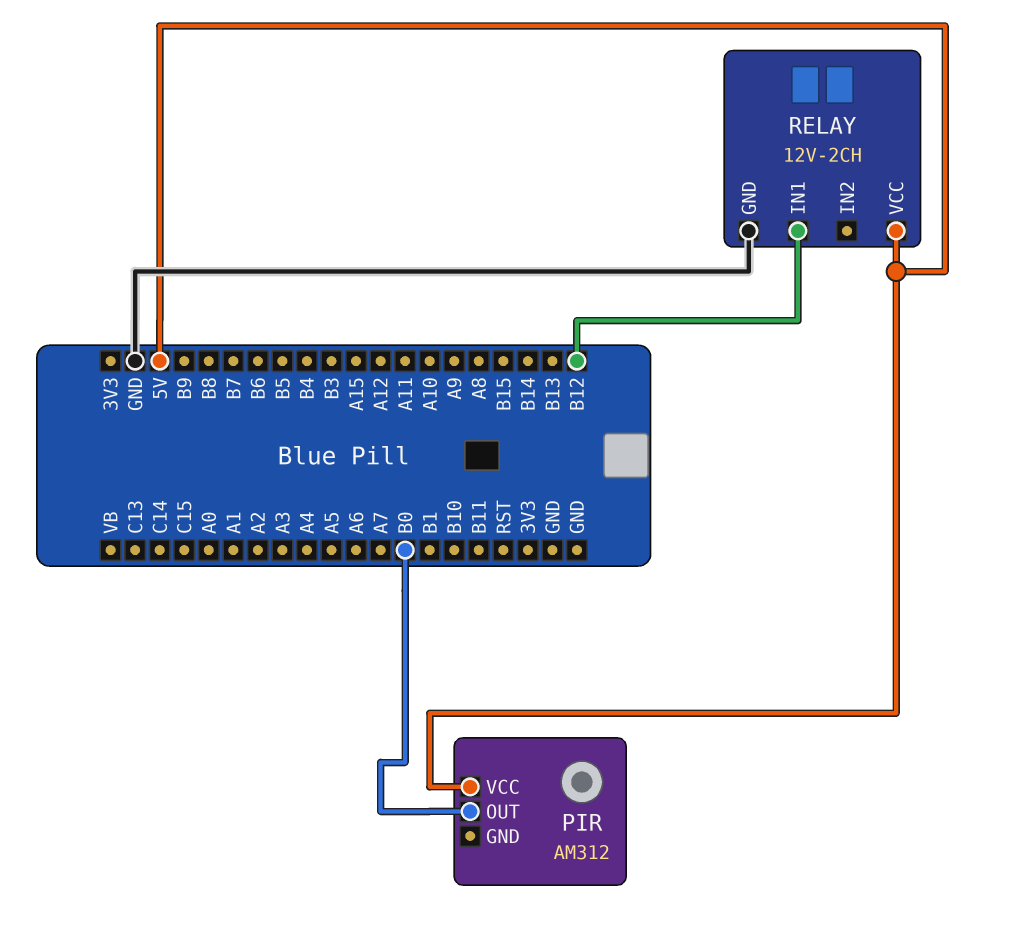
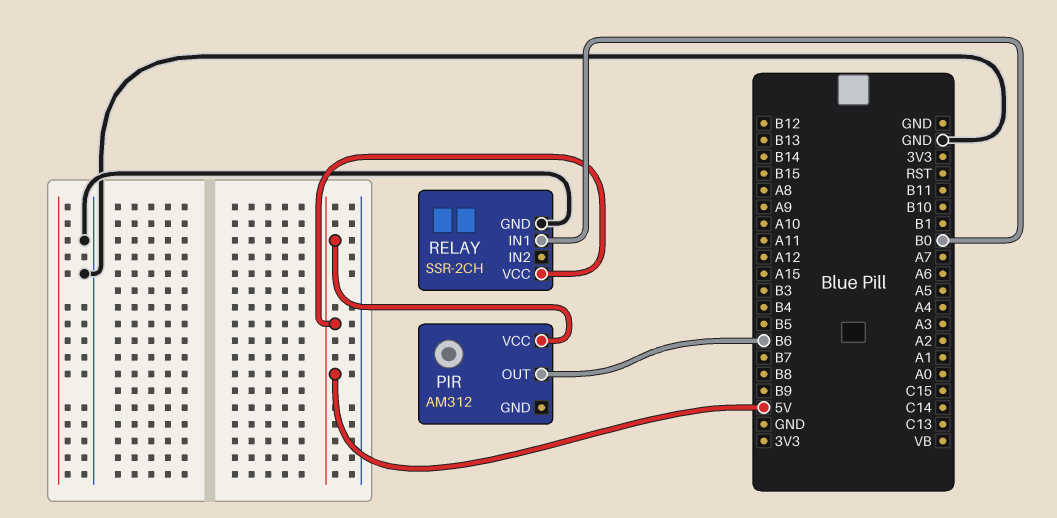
PIR pin OUT: B0 -> B6
RELAY: 12V-2CH -> SSR-2CH
RELAY pin IN1: B12 -> B0

